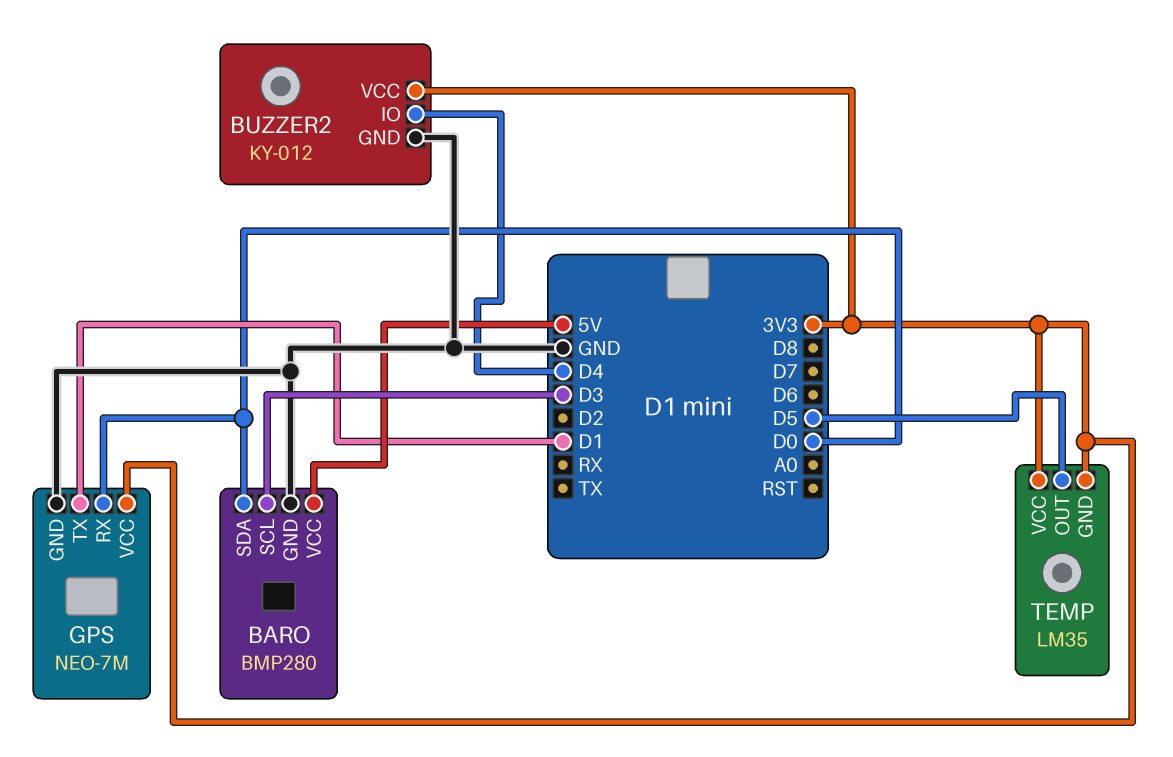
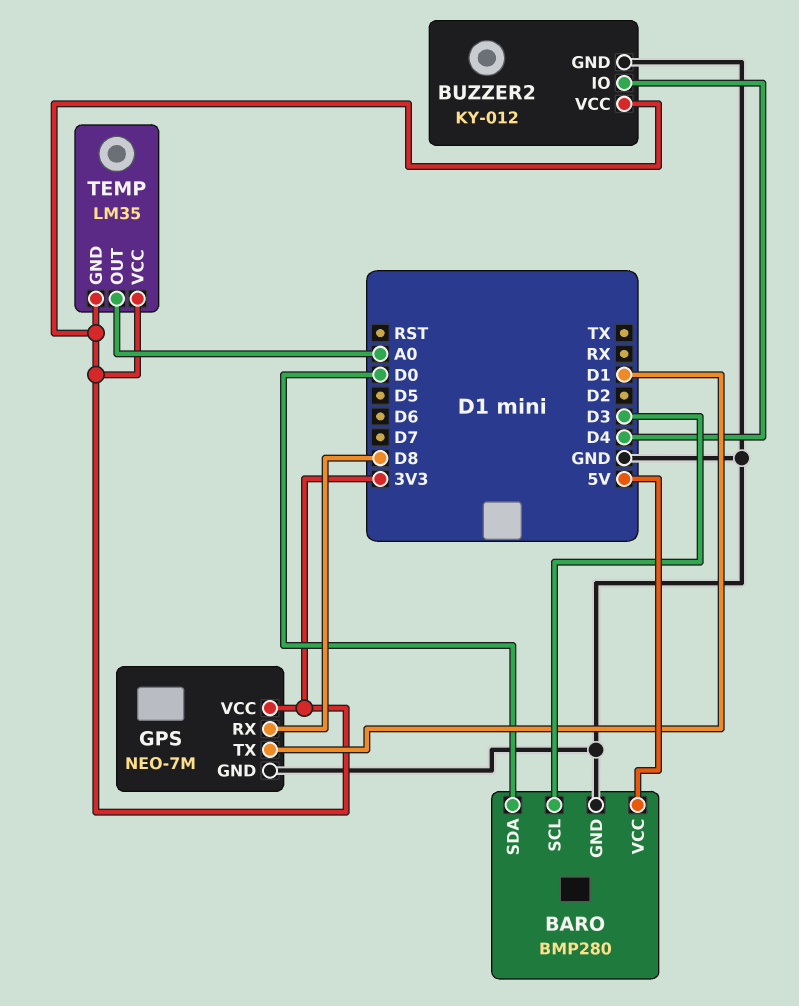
GPS pin RX: D0 -> D8
TEMP pin OUT: D5 -> A0

